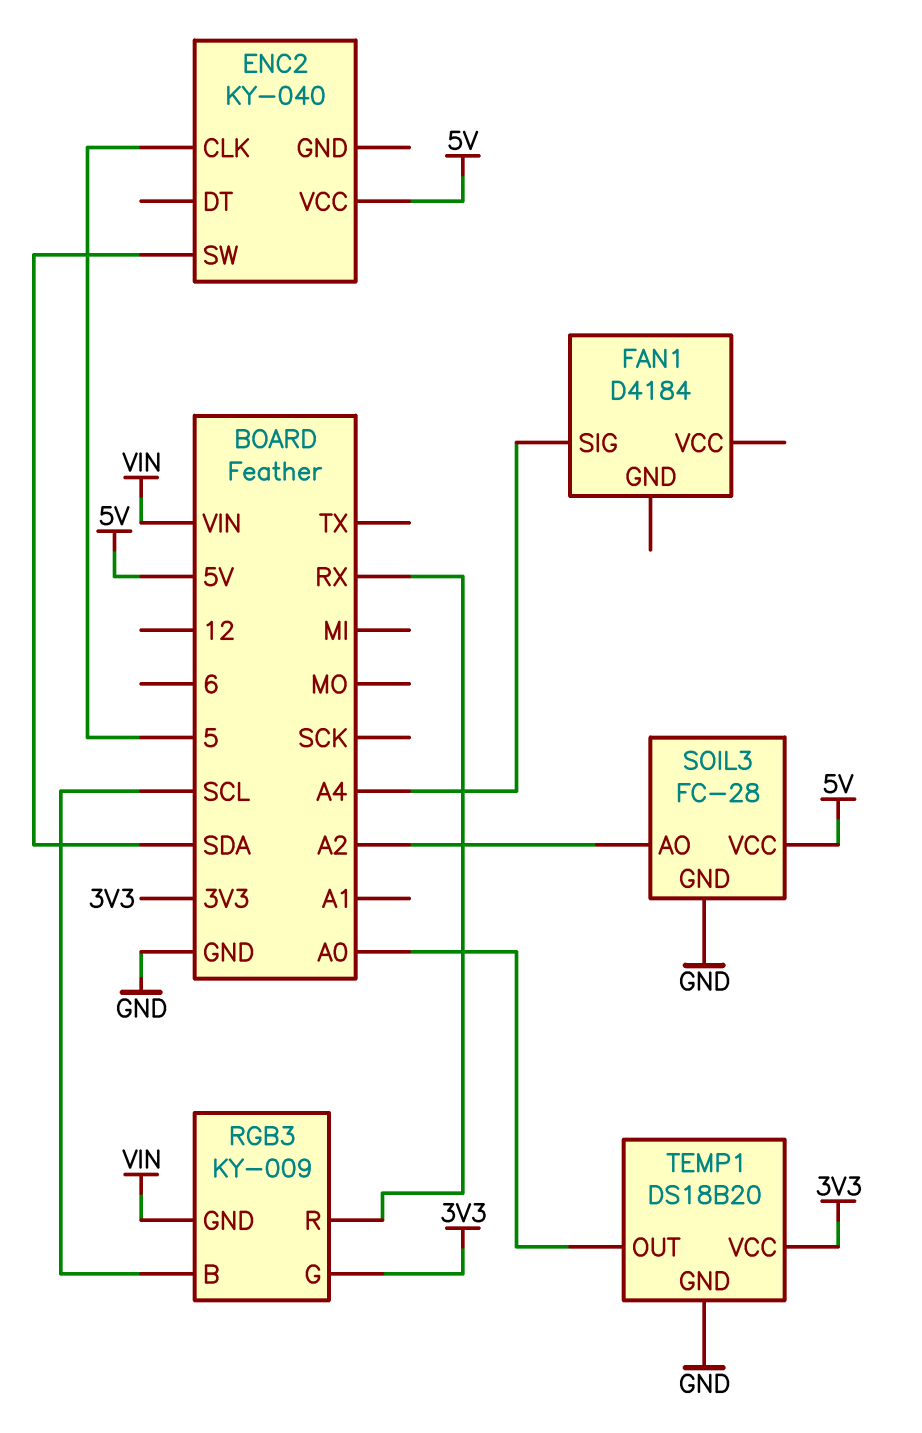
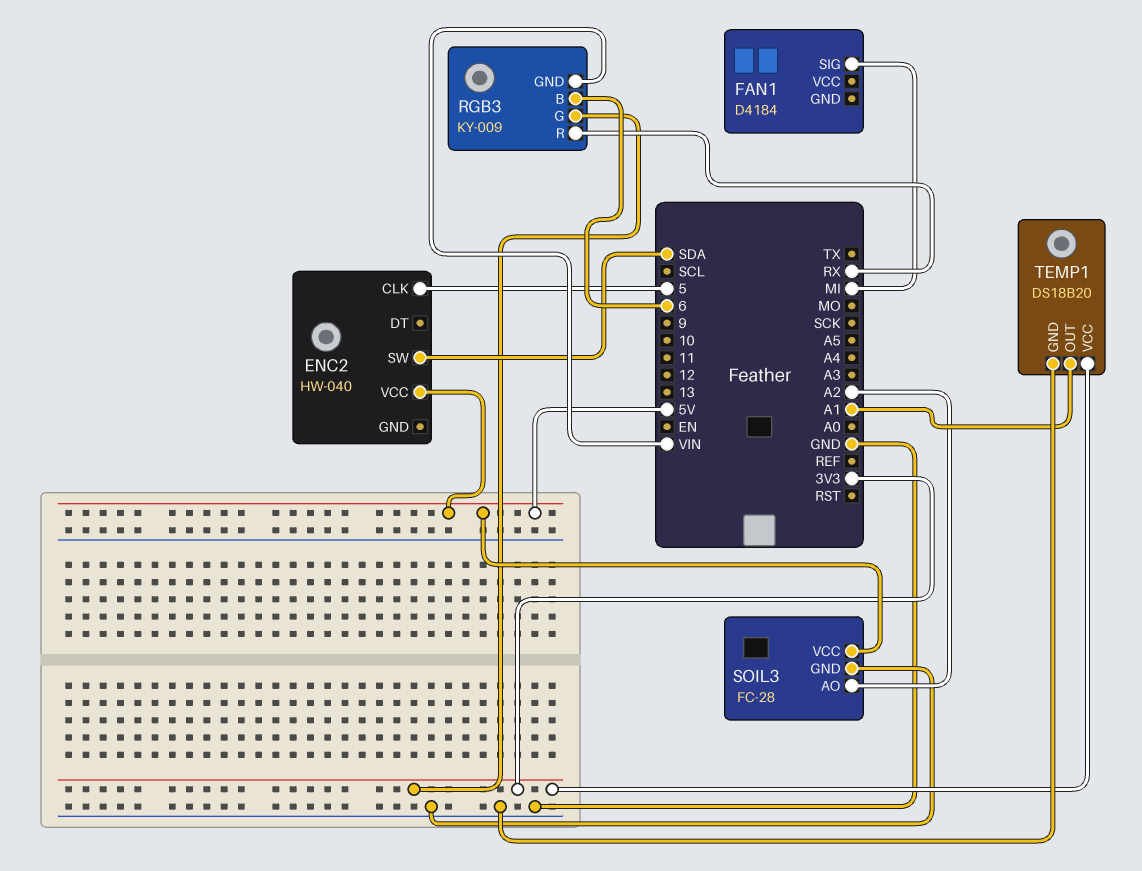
ENC2: KY-040 -> HW-040
FAN1 pin SIG: A4 -> MI
RGB3 pin B: SCL -> 6
TEMP1 pin OUT: A0 -> A1

